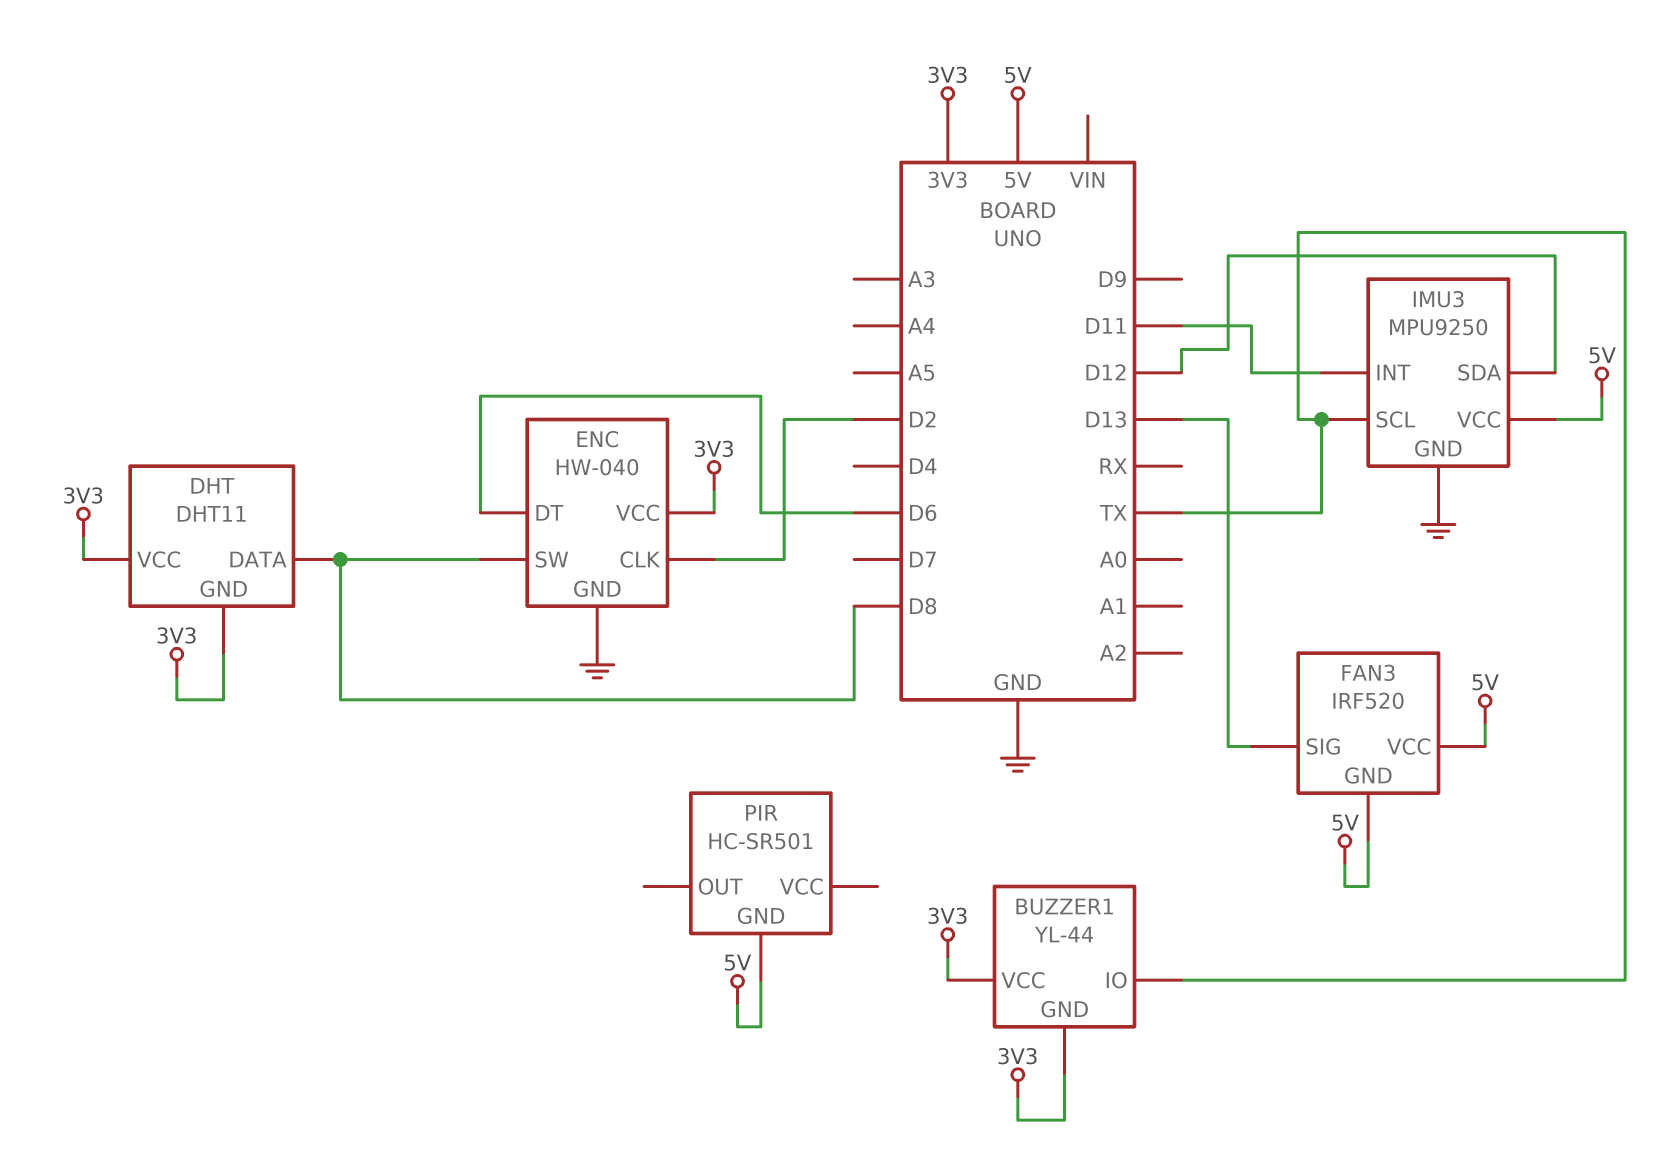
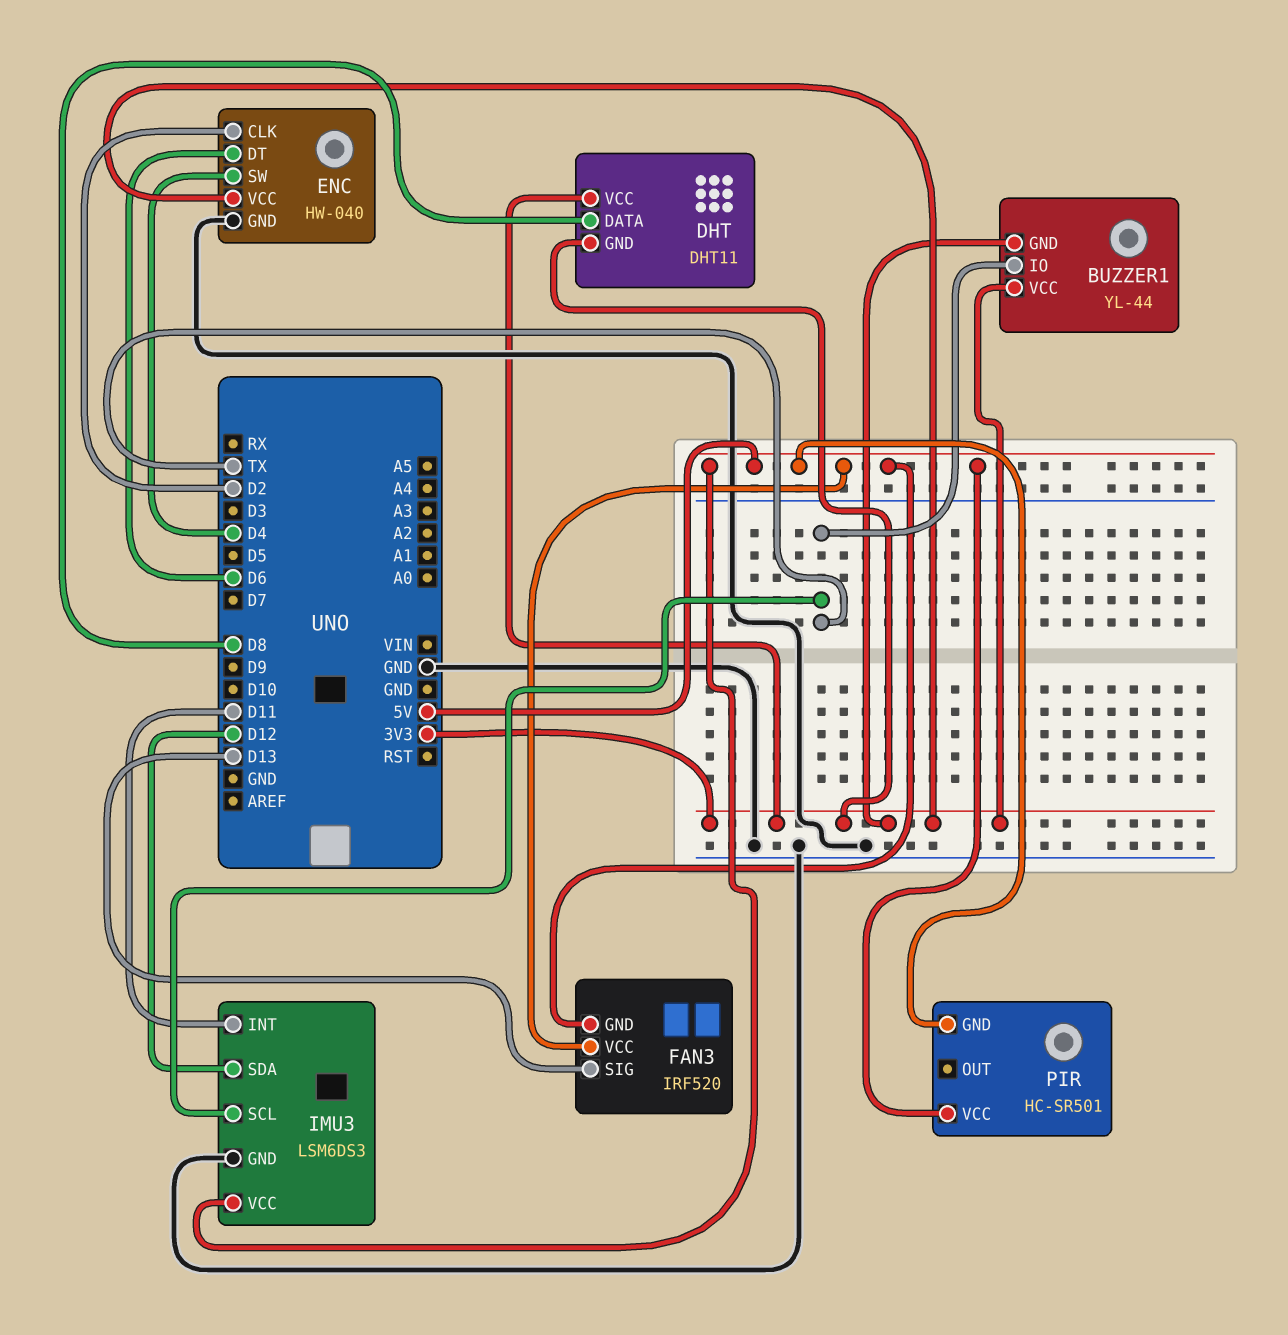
ENC pin SW: D8 -> D4
IMU3: MPU9250 -> LSM6DS3
PIR pin VCC: none -> 5V

